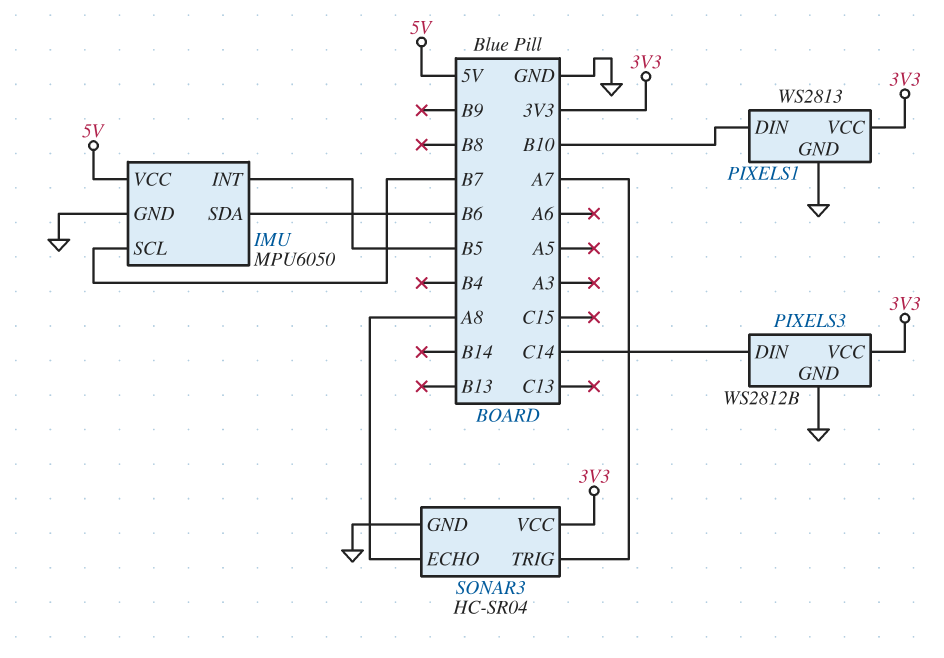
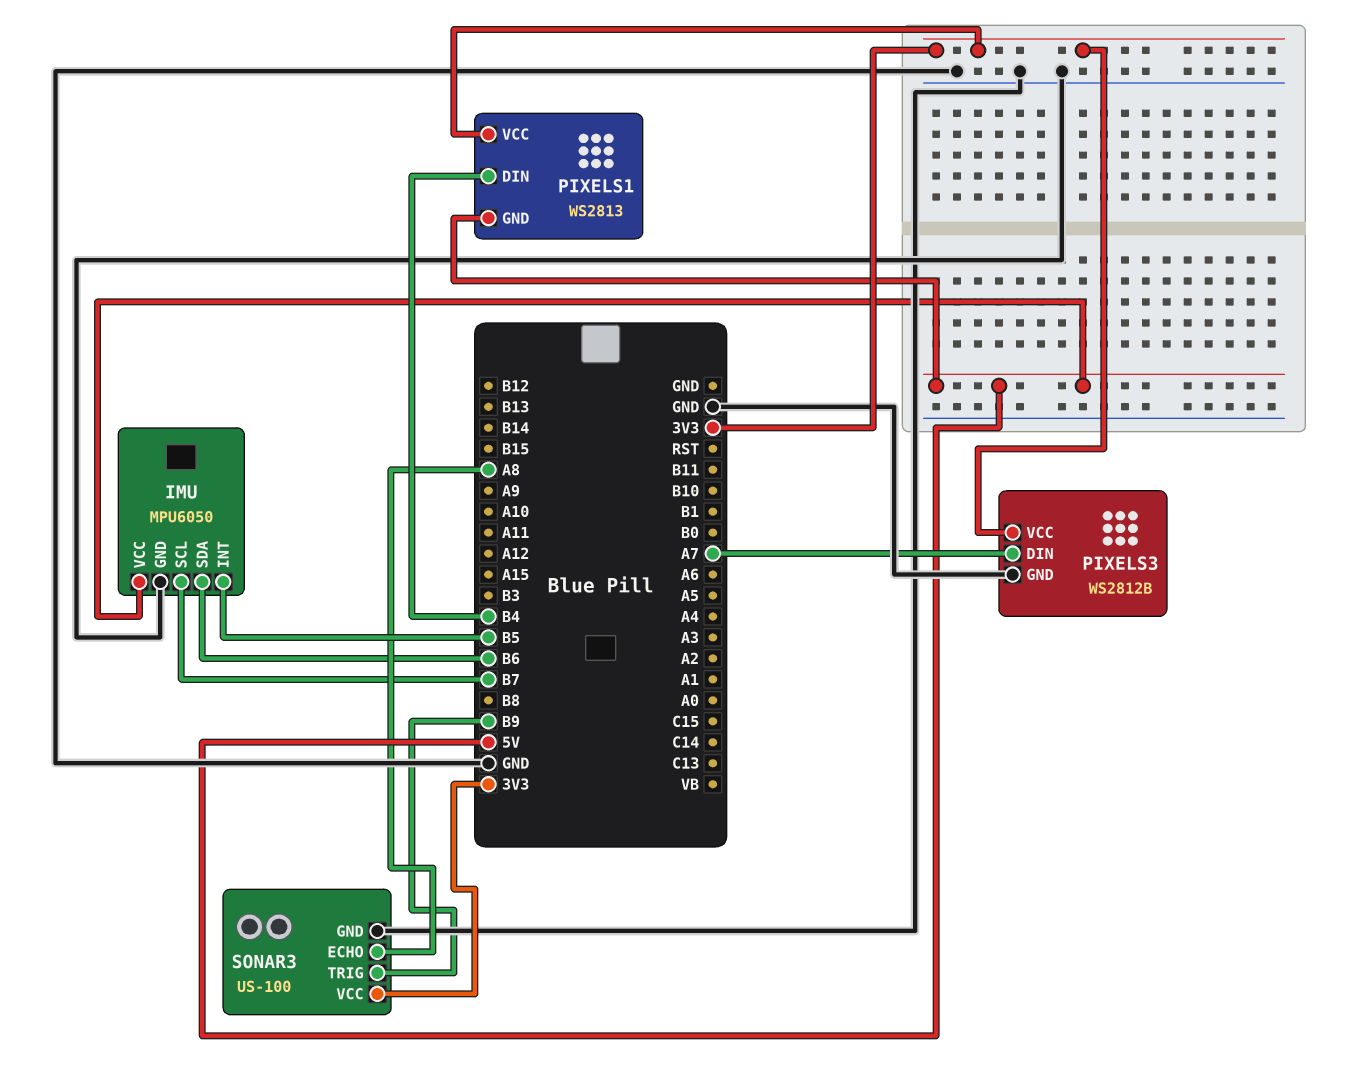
PIXELS1 pin DIN: B10 -> B4
PIXELS1 pin GND: GND -> 5V
PIXELS3 pin DIN: C14 -> A7
SONAR3: HC-SR04 -> US-100
SONAR3 pin TRIG: A7 -> B9

